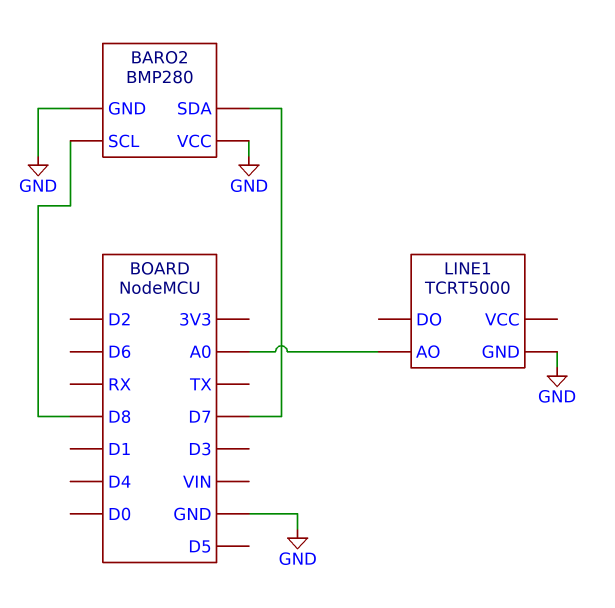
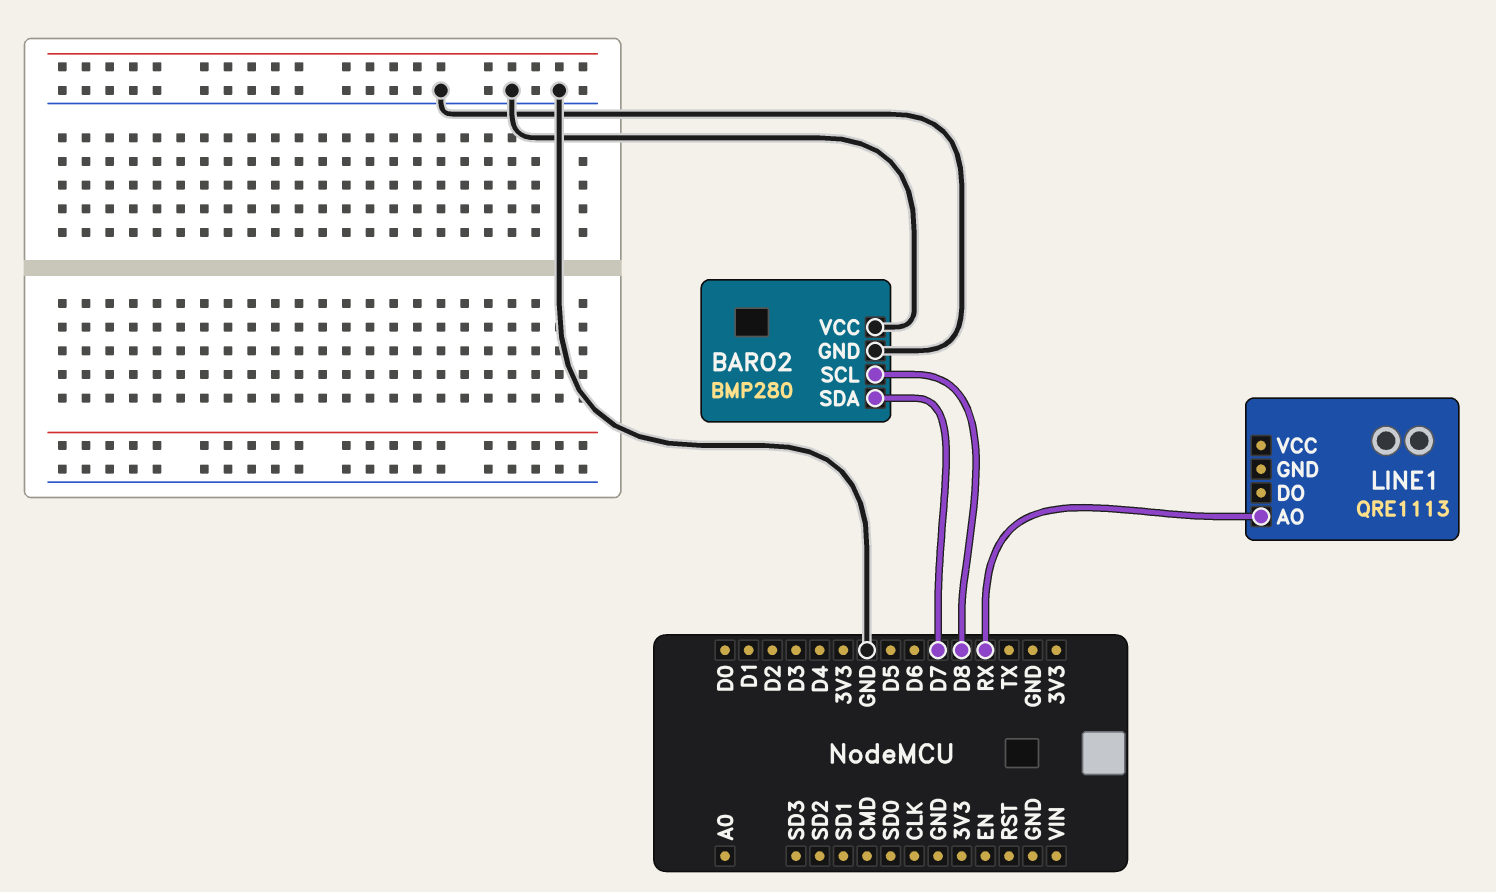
LINE1: TCRT5000 -> QRE1113
LINE1 pin AO: A0 -> RX
LINE1 pin GND: GND -> none

